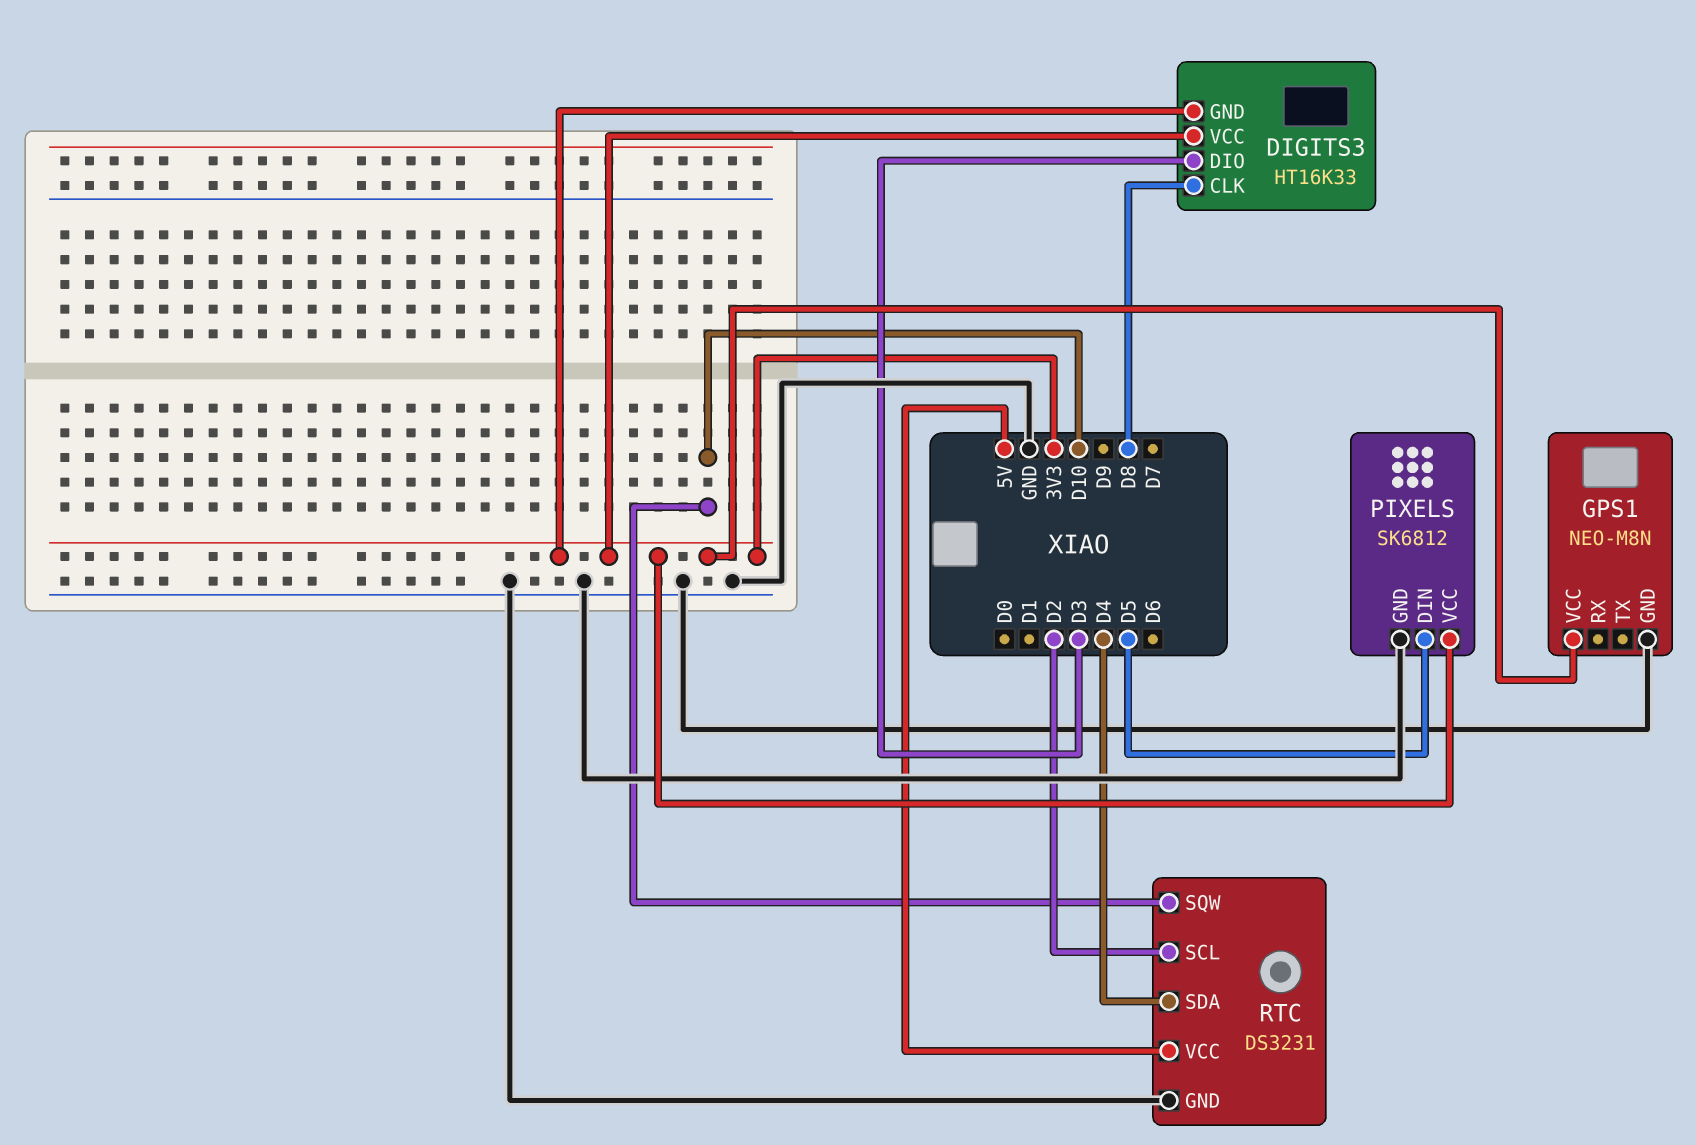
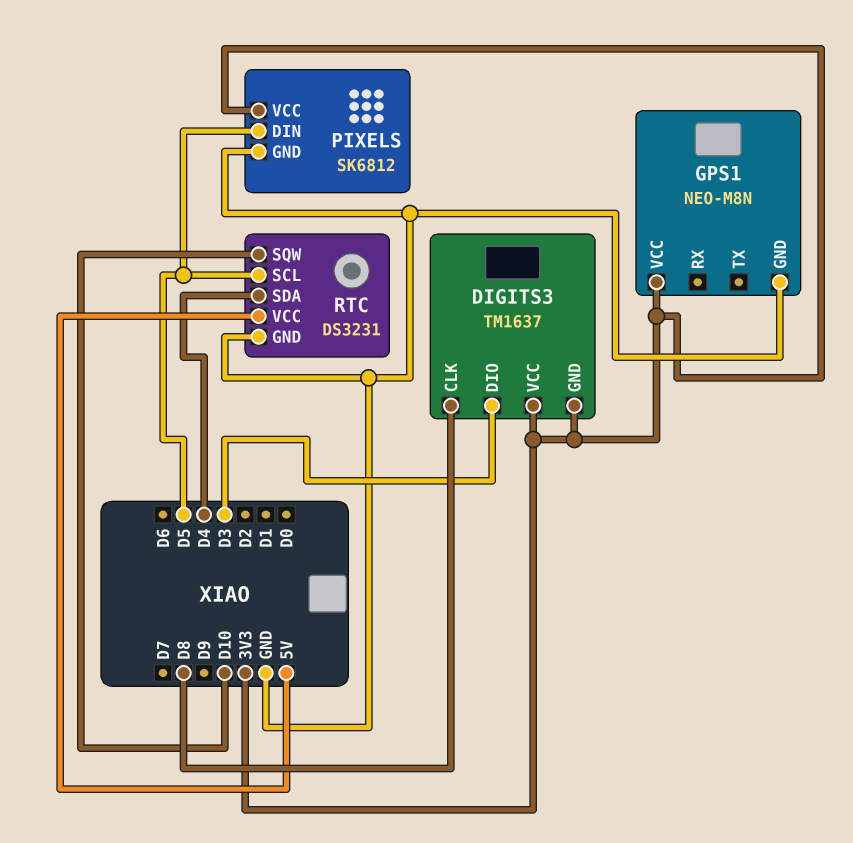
DIGITS3: HT16K33 -> TM1637
RTC pin SCL: D2 -> D5

